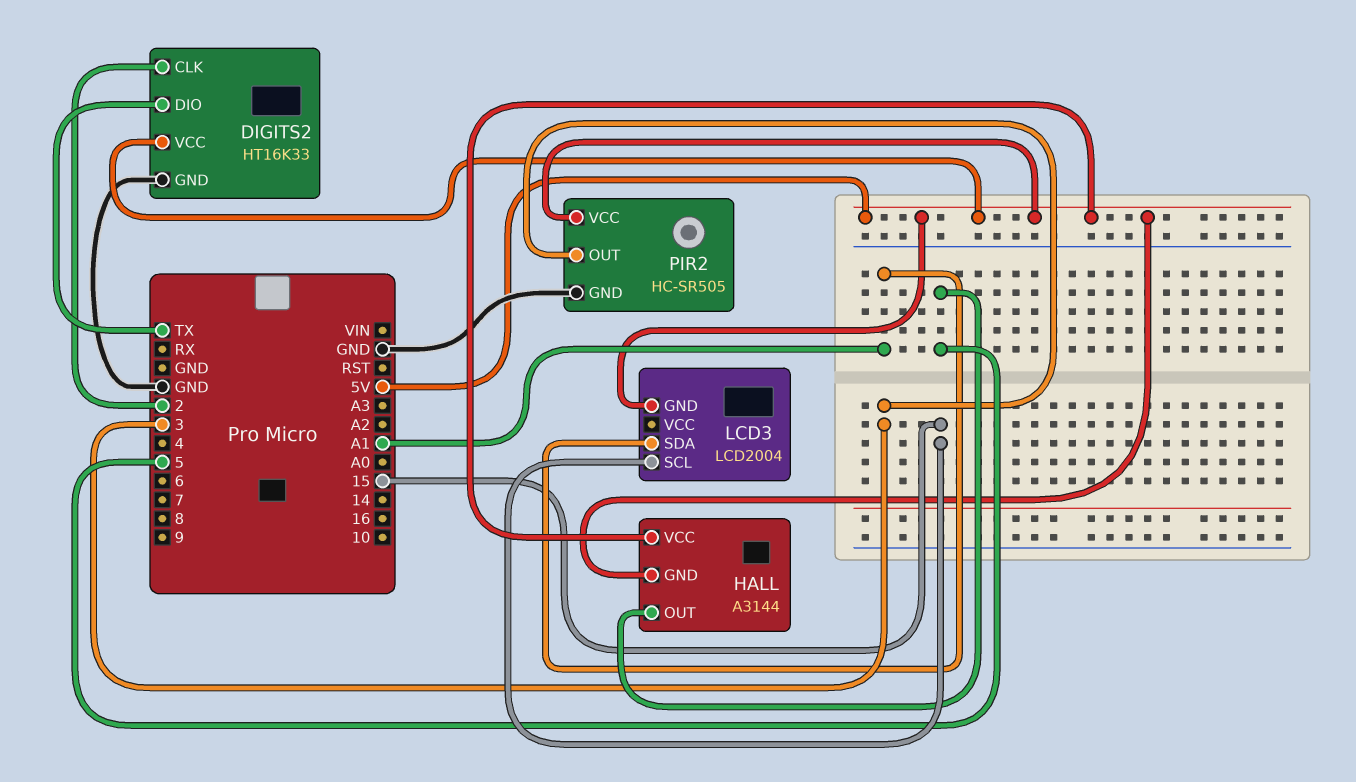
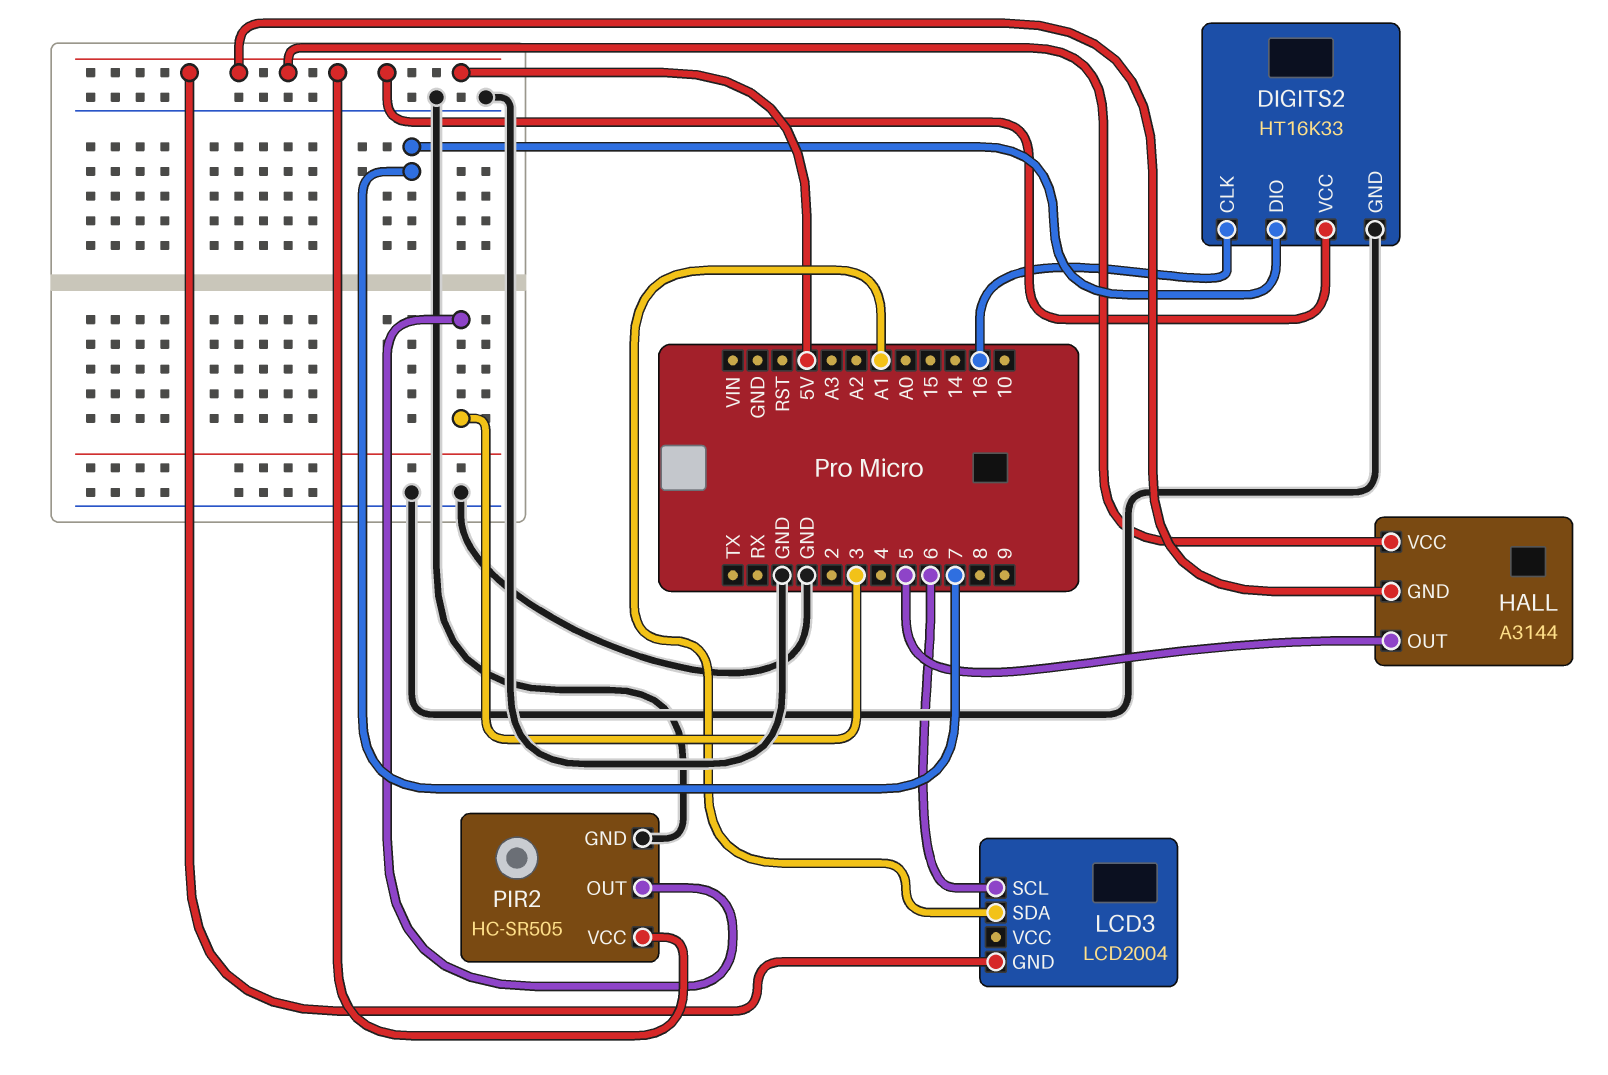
DIGITS2 pin CLK: 2 -> 16
DIGITS2 pin DIO: TX -> 7
LCD3 pin SCL: 15 -> 6

